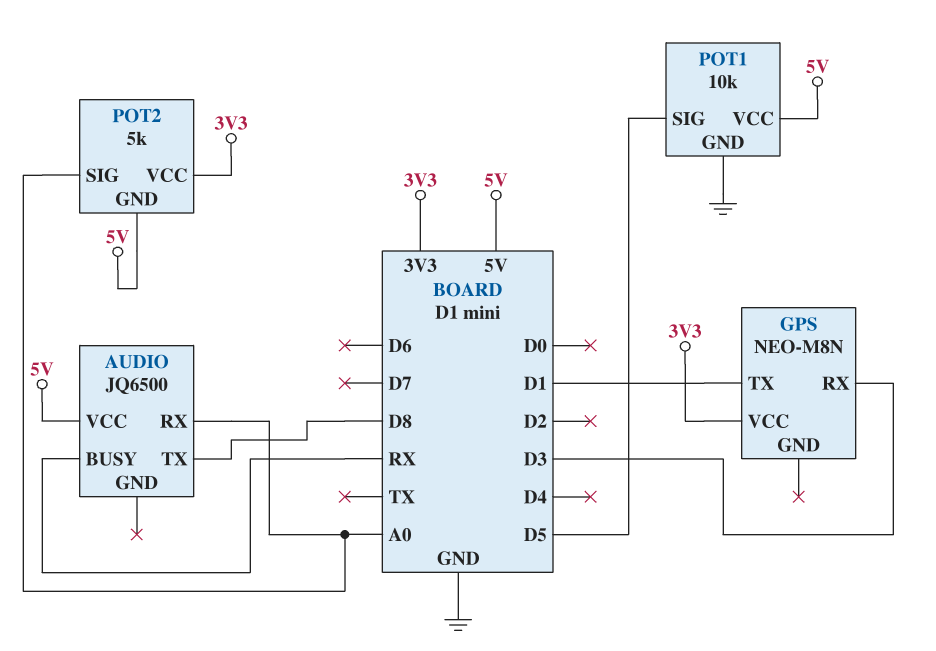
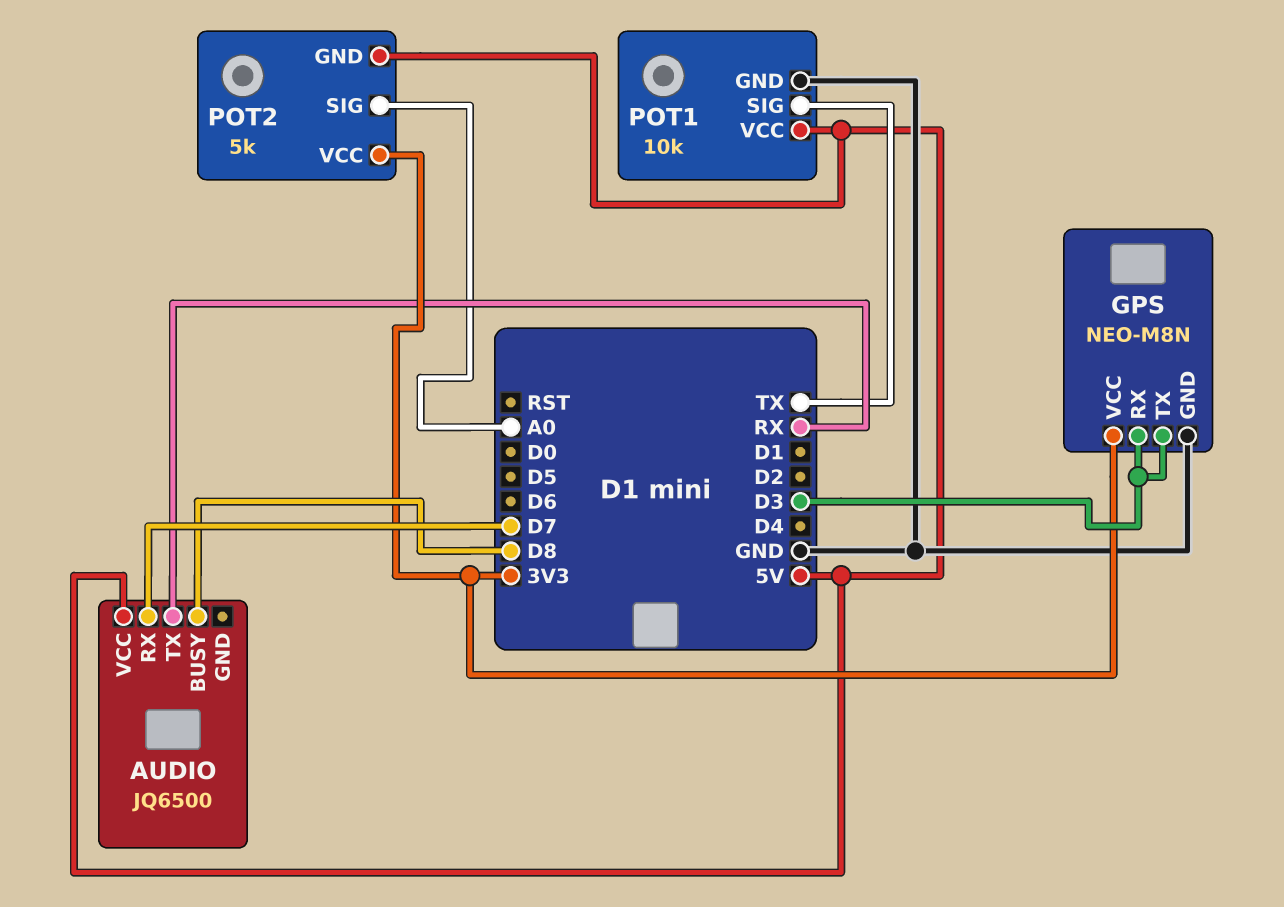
AUDIO pin BUSY: RX -> D8
AUDIO pin RX: A0 -> D7
AUDIO pin TX: D8 -> RX
GPS pin GND: none -> GND
GPS pin TX: D1 -> D3
POT1 pin SIG: D5 -> TX

